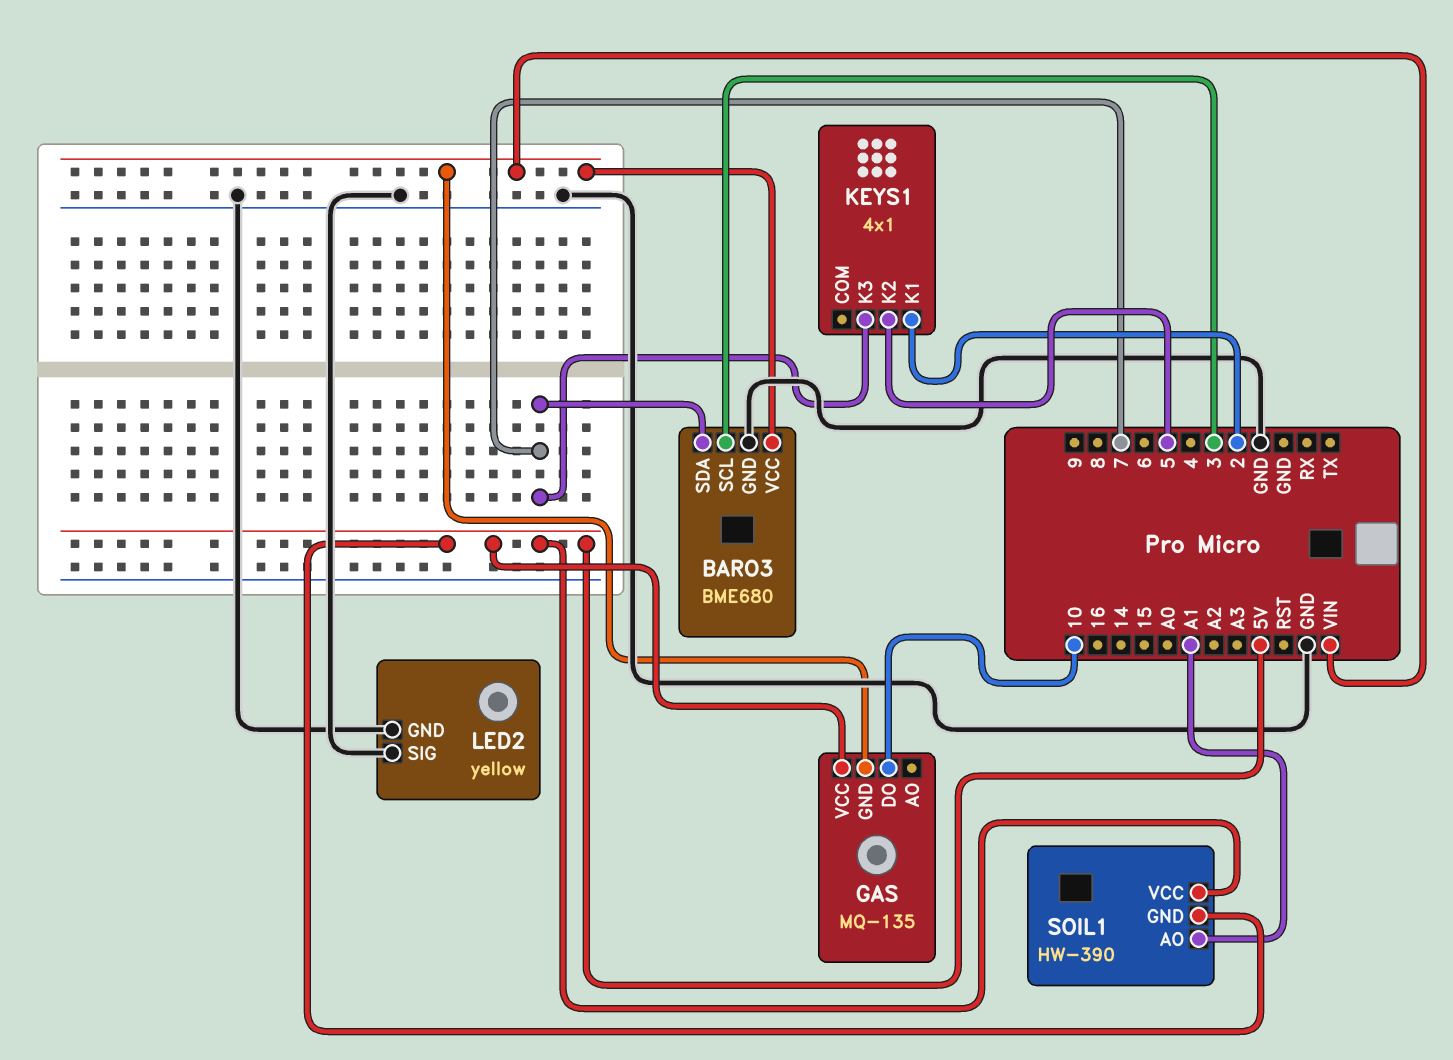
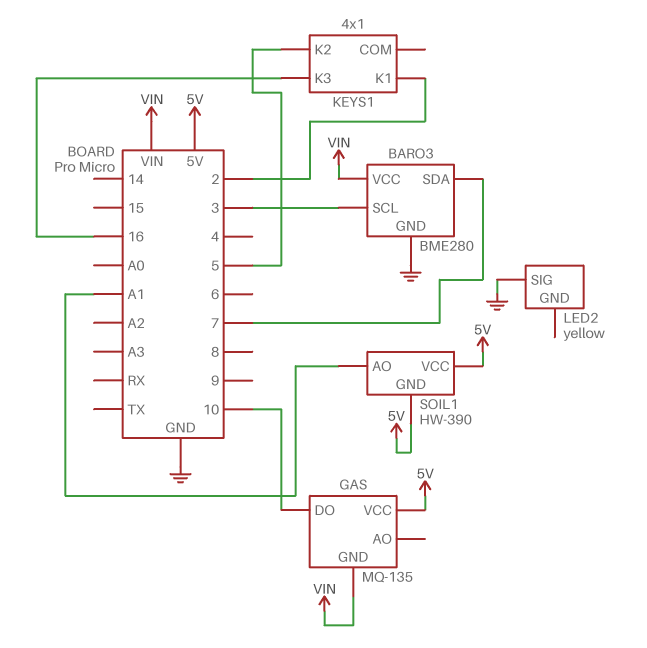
BARO3: BME680 -> BME280
KEYS1 pin K3: 7 -> 16
LED2 pin GND: GND -> none

